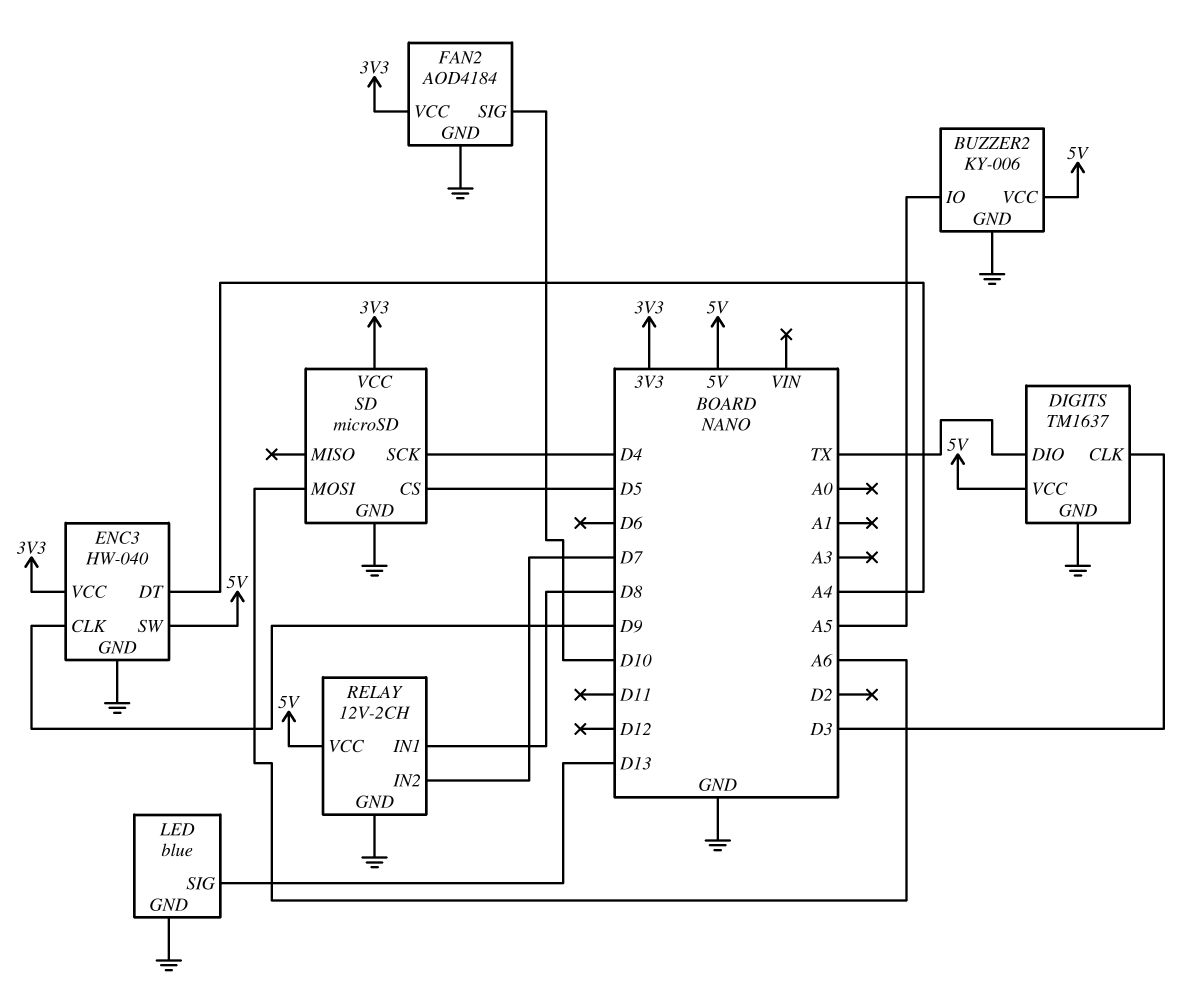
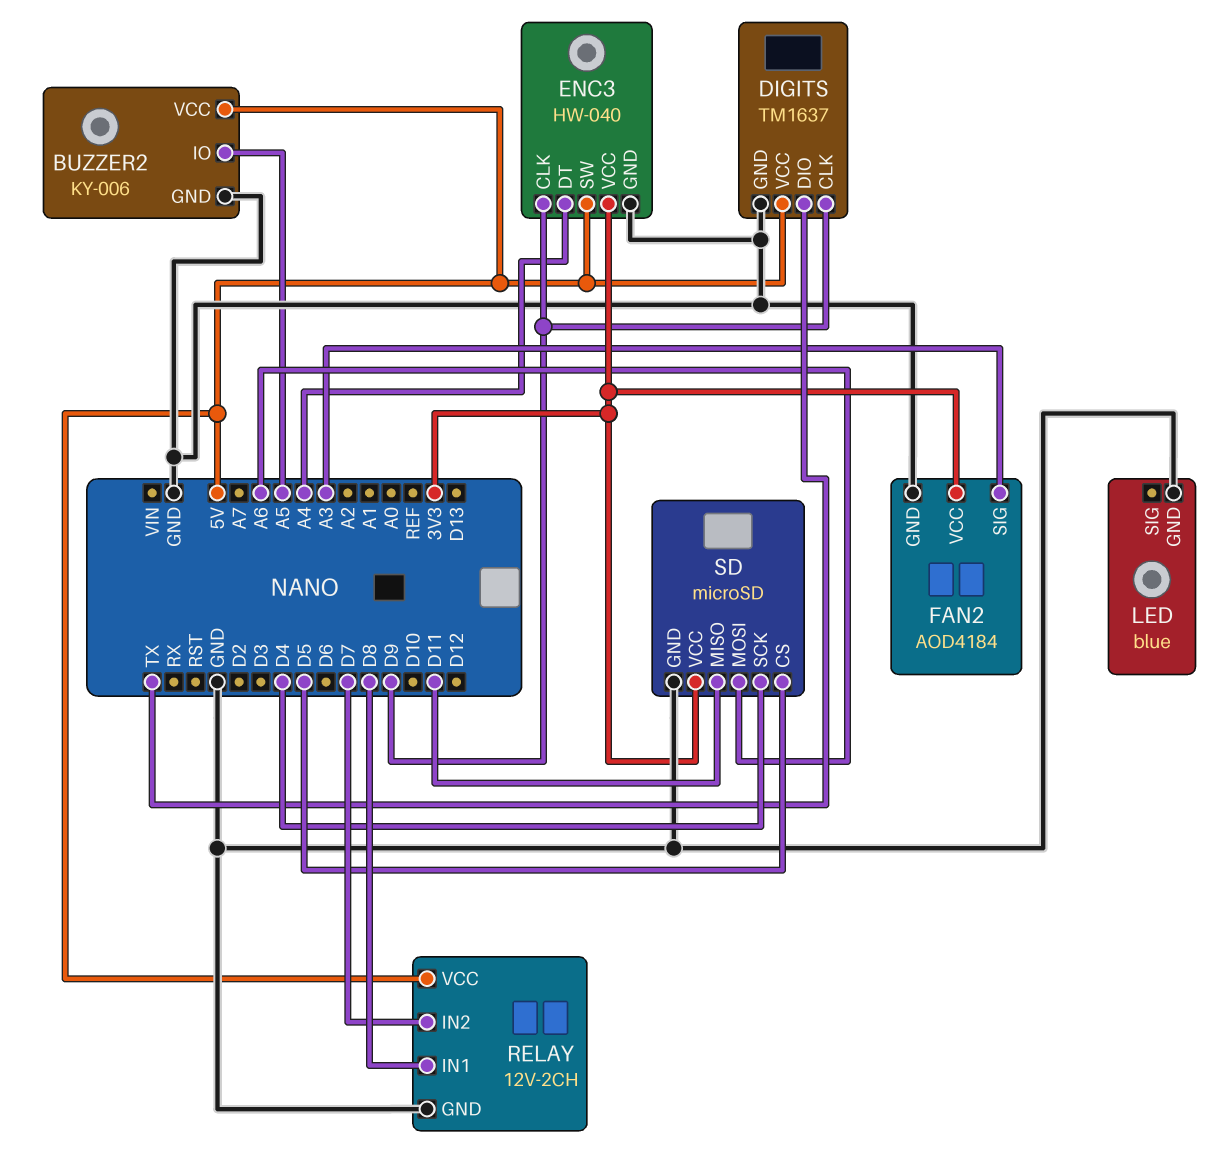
DIGITS pin CLK: D3 -> D9
FAN2 pin SIG: D10 -> A3
LED pin SIG: D13 -> none
SD pin MISO: none -> D11

